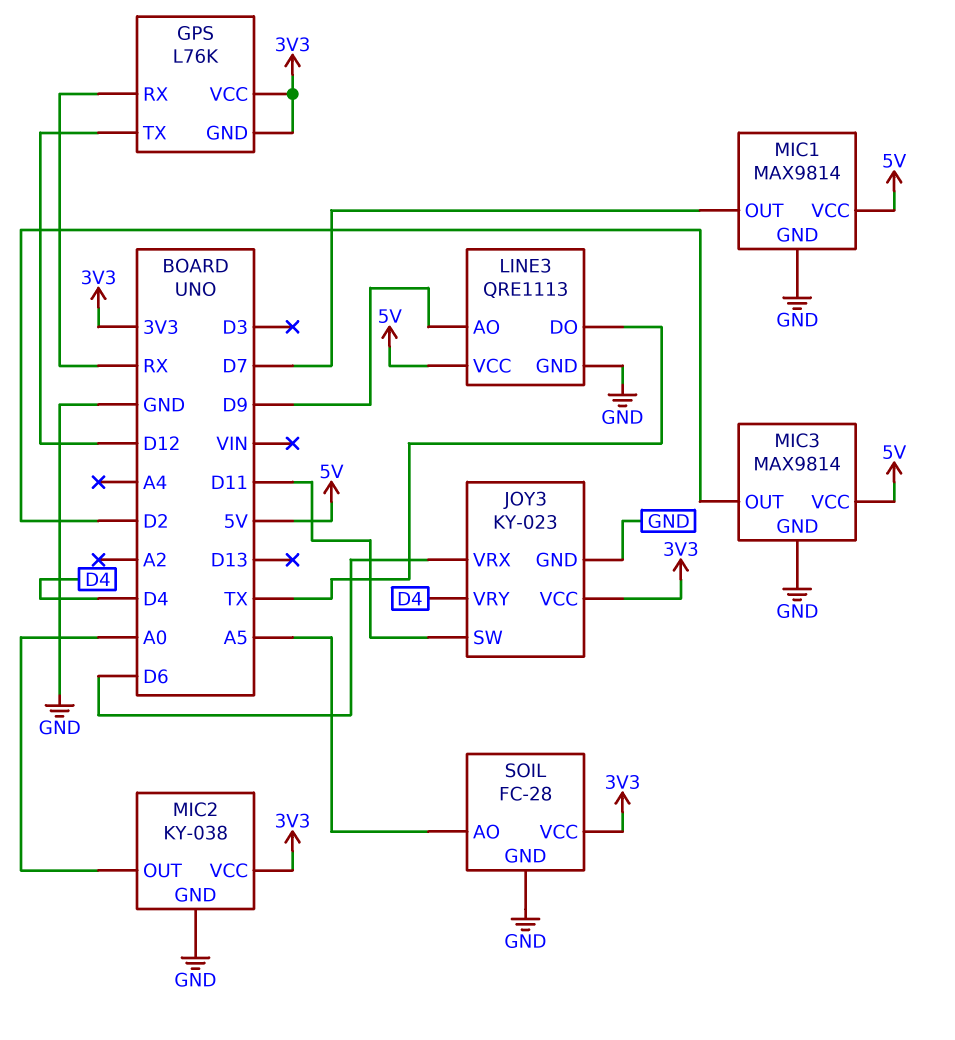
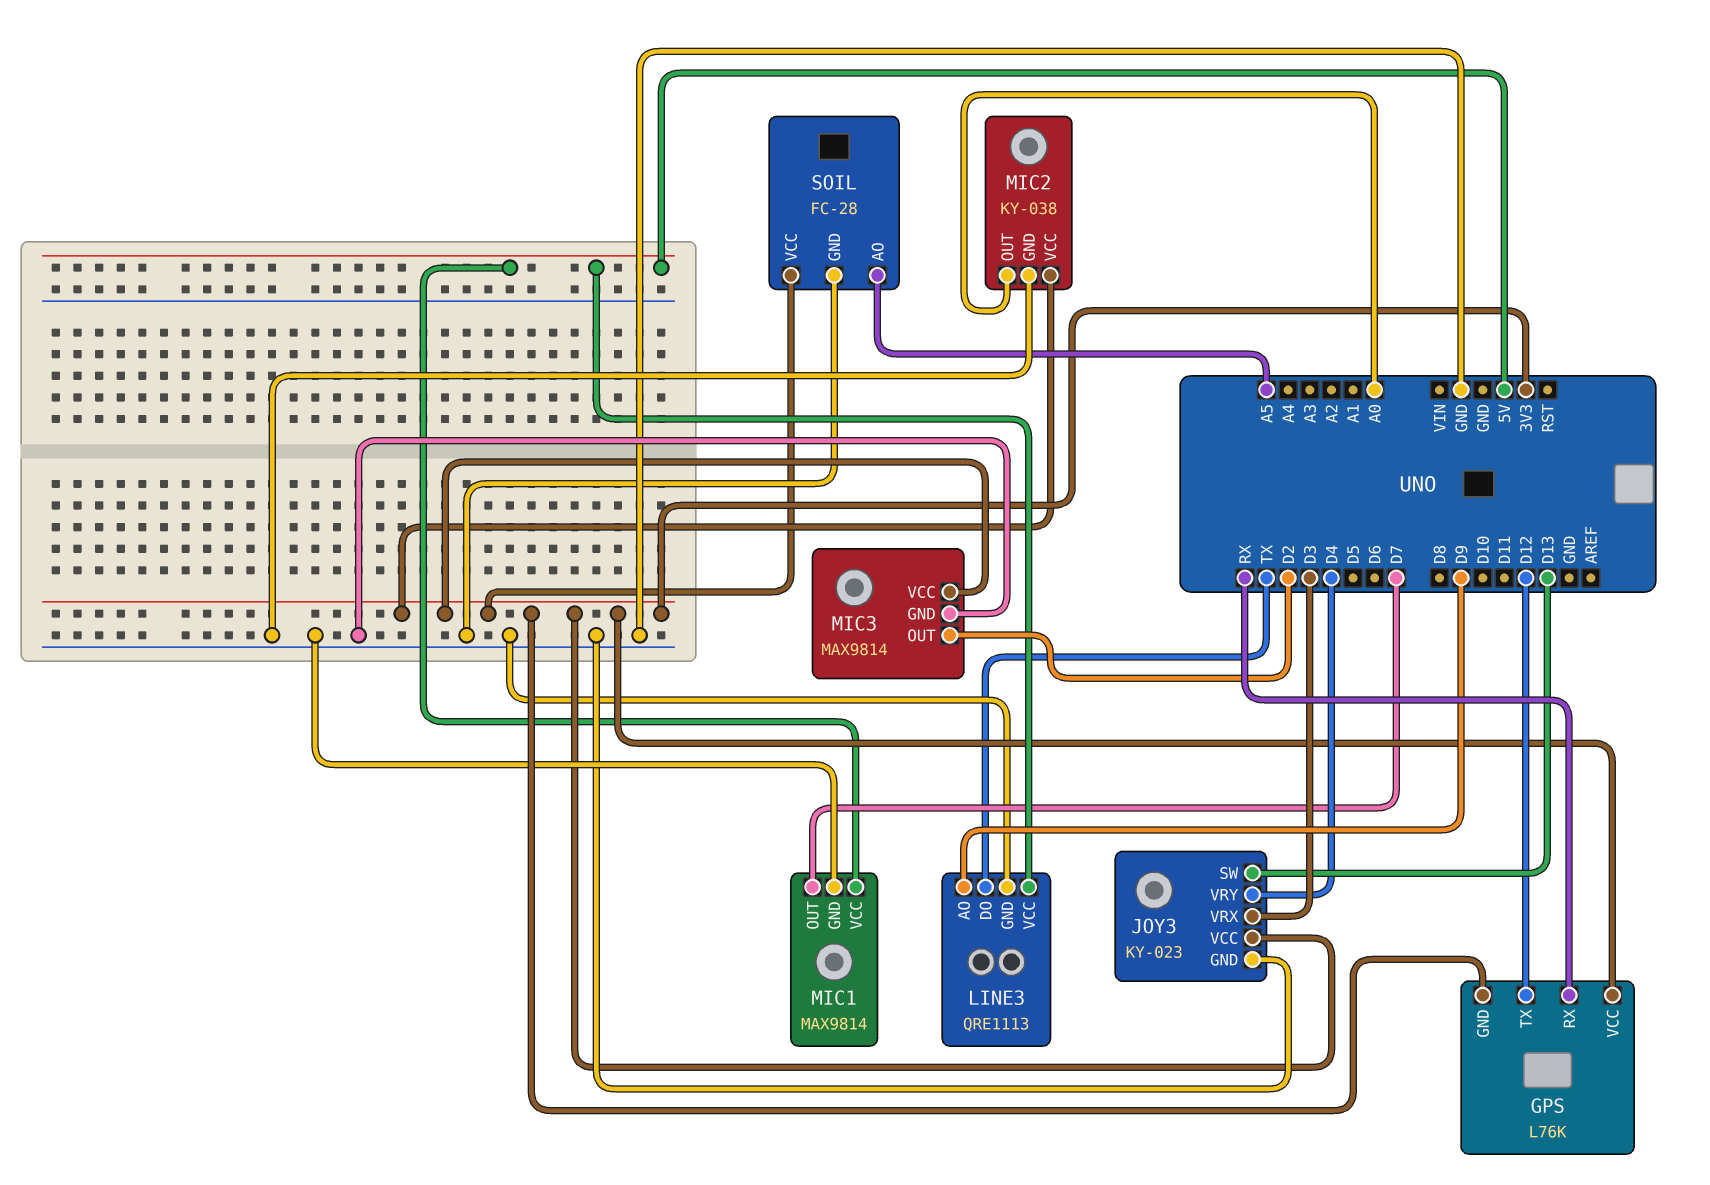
JOY3 pin SW: D11 -> D13
JOY3 pin VRX: D6 -> D3
MIC3 pin VCC: 5V -> 3V3

